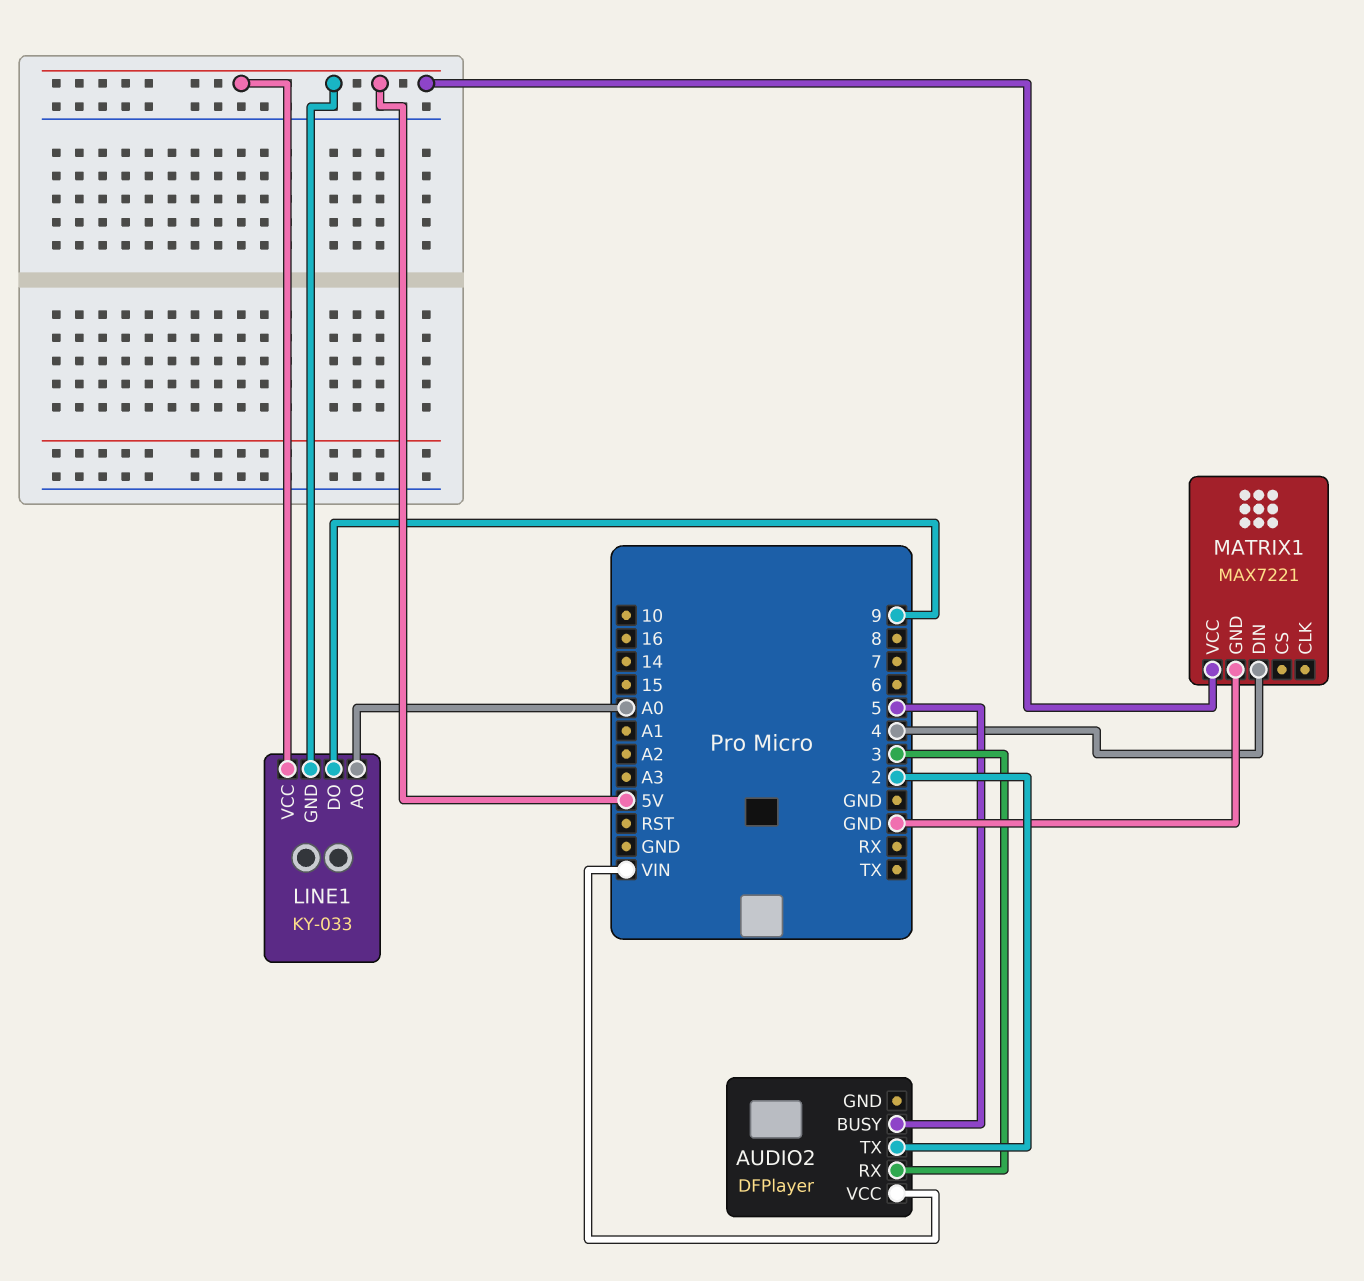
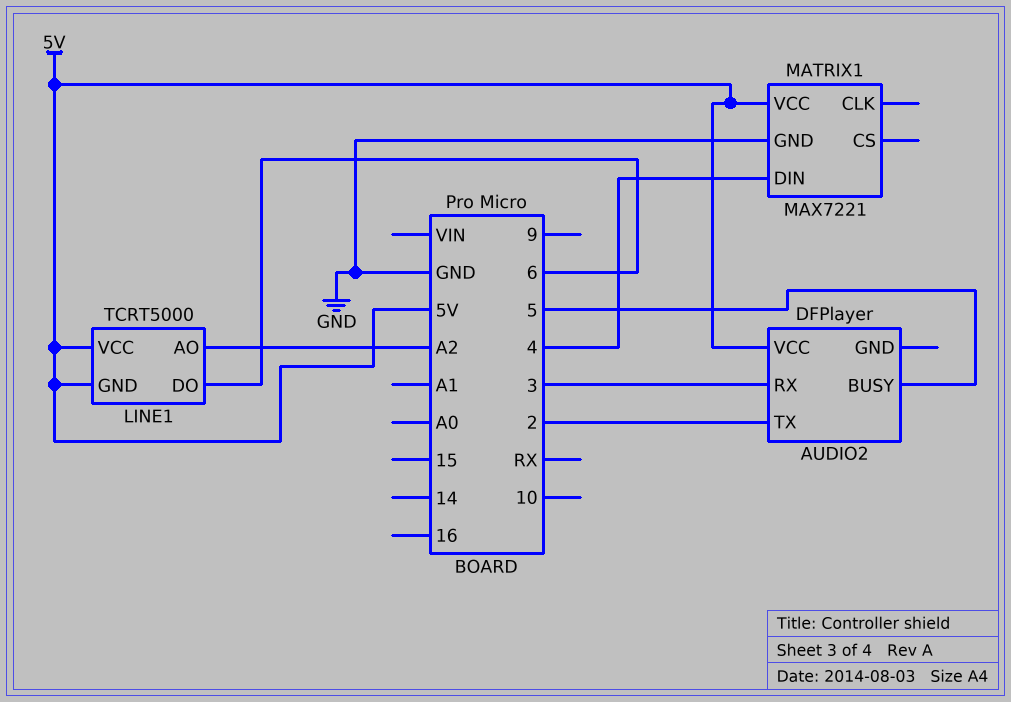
AUDIO2 pin VCC: VIN -> 5V
LINE1: KY-033 -> TCRT5000
LINE1 pin AO: A0 -> A2
LINE1 pin DO: 9 -> 6

